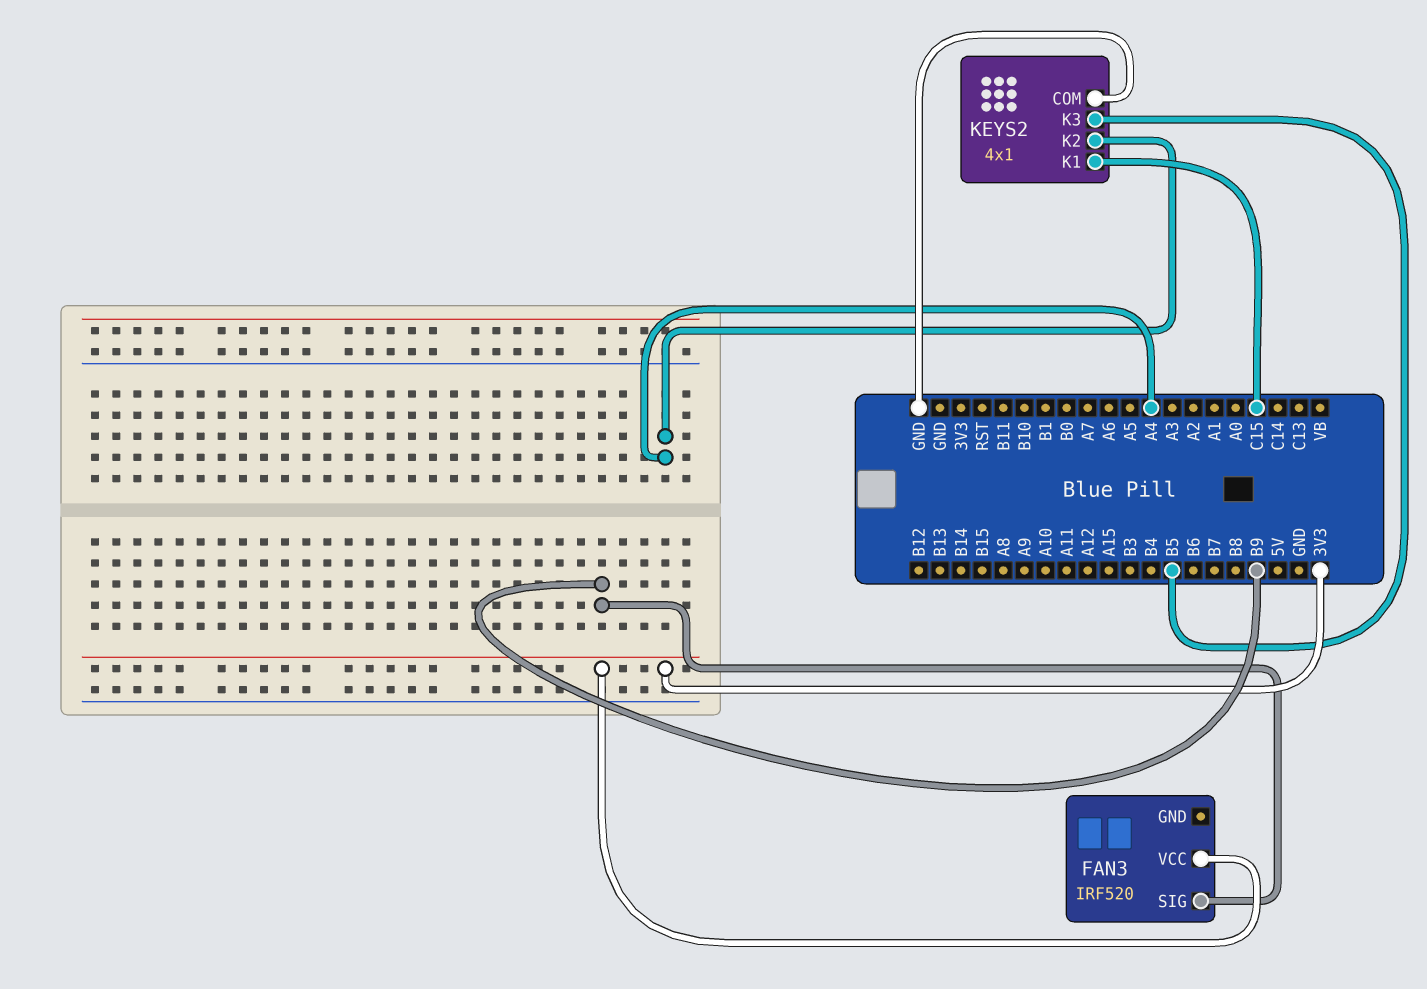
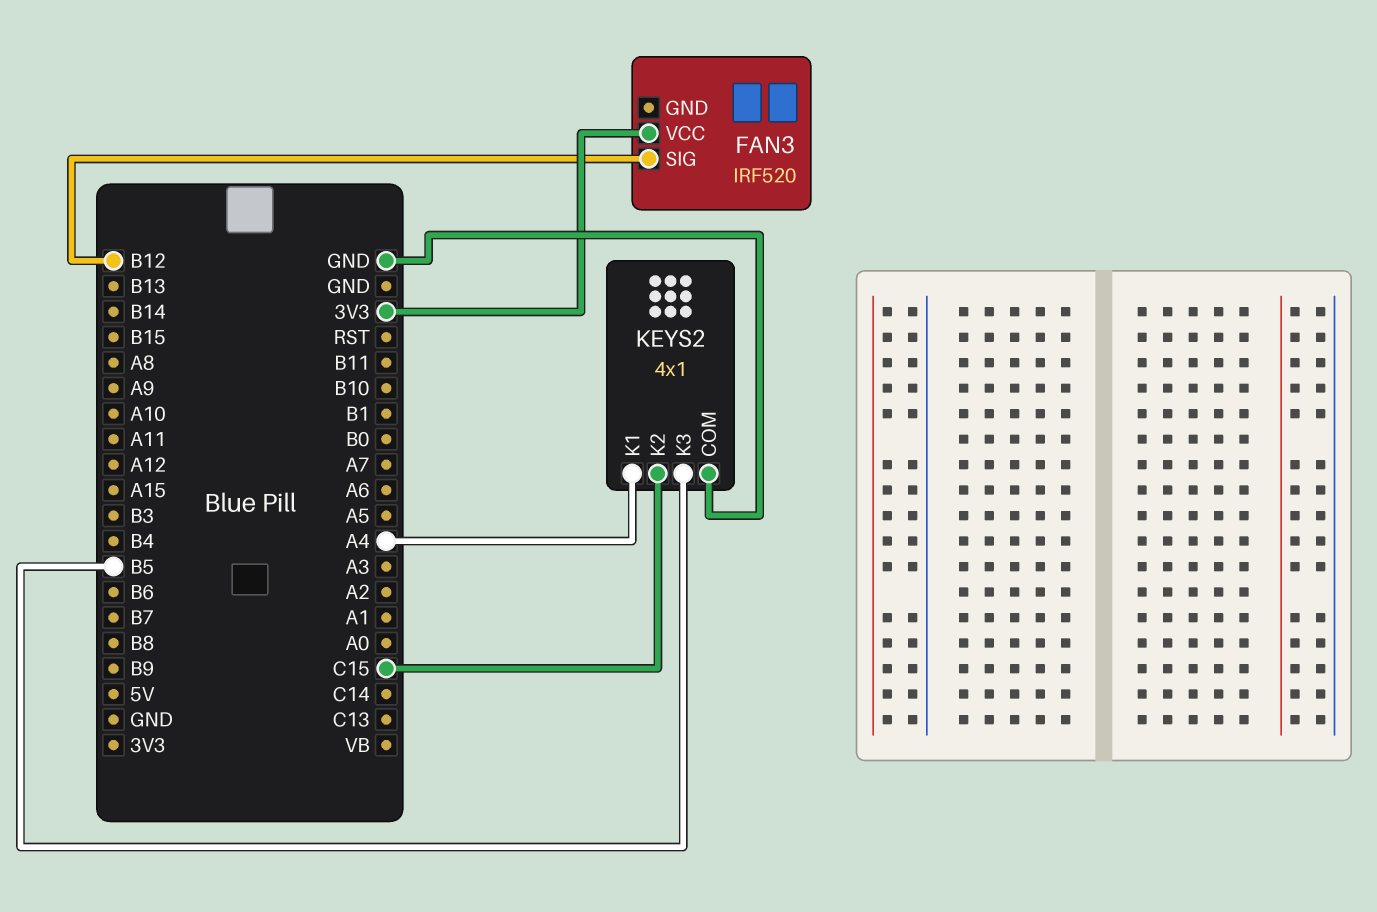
FAN3 pin SIG: B9 -> B12
KEYS2 pin K1: C15 -> A4
KEYS2 pin K2: A4 -> C15

